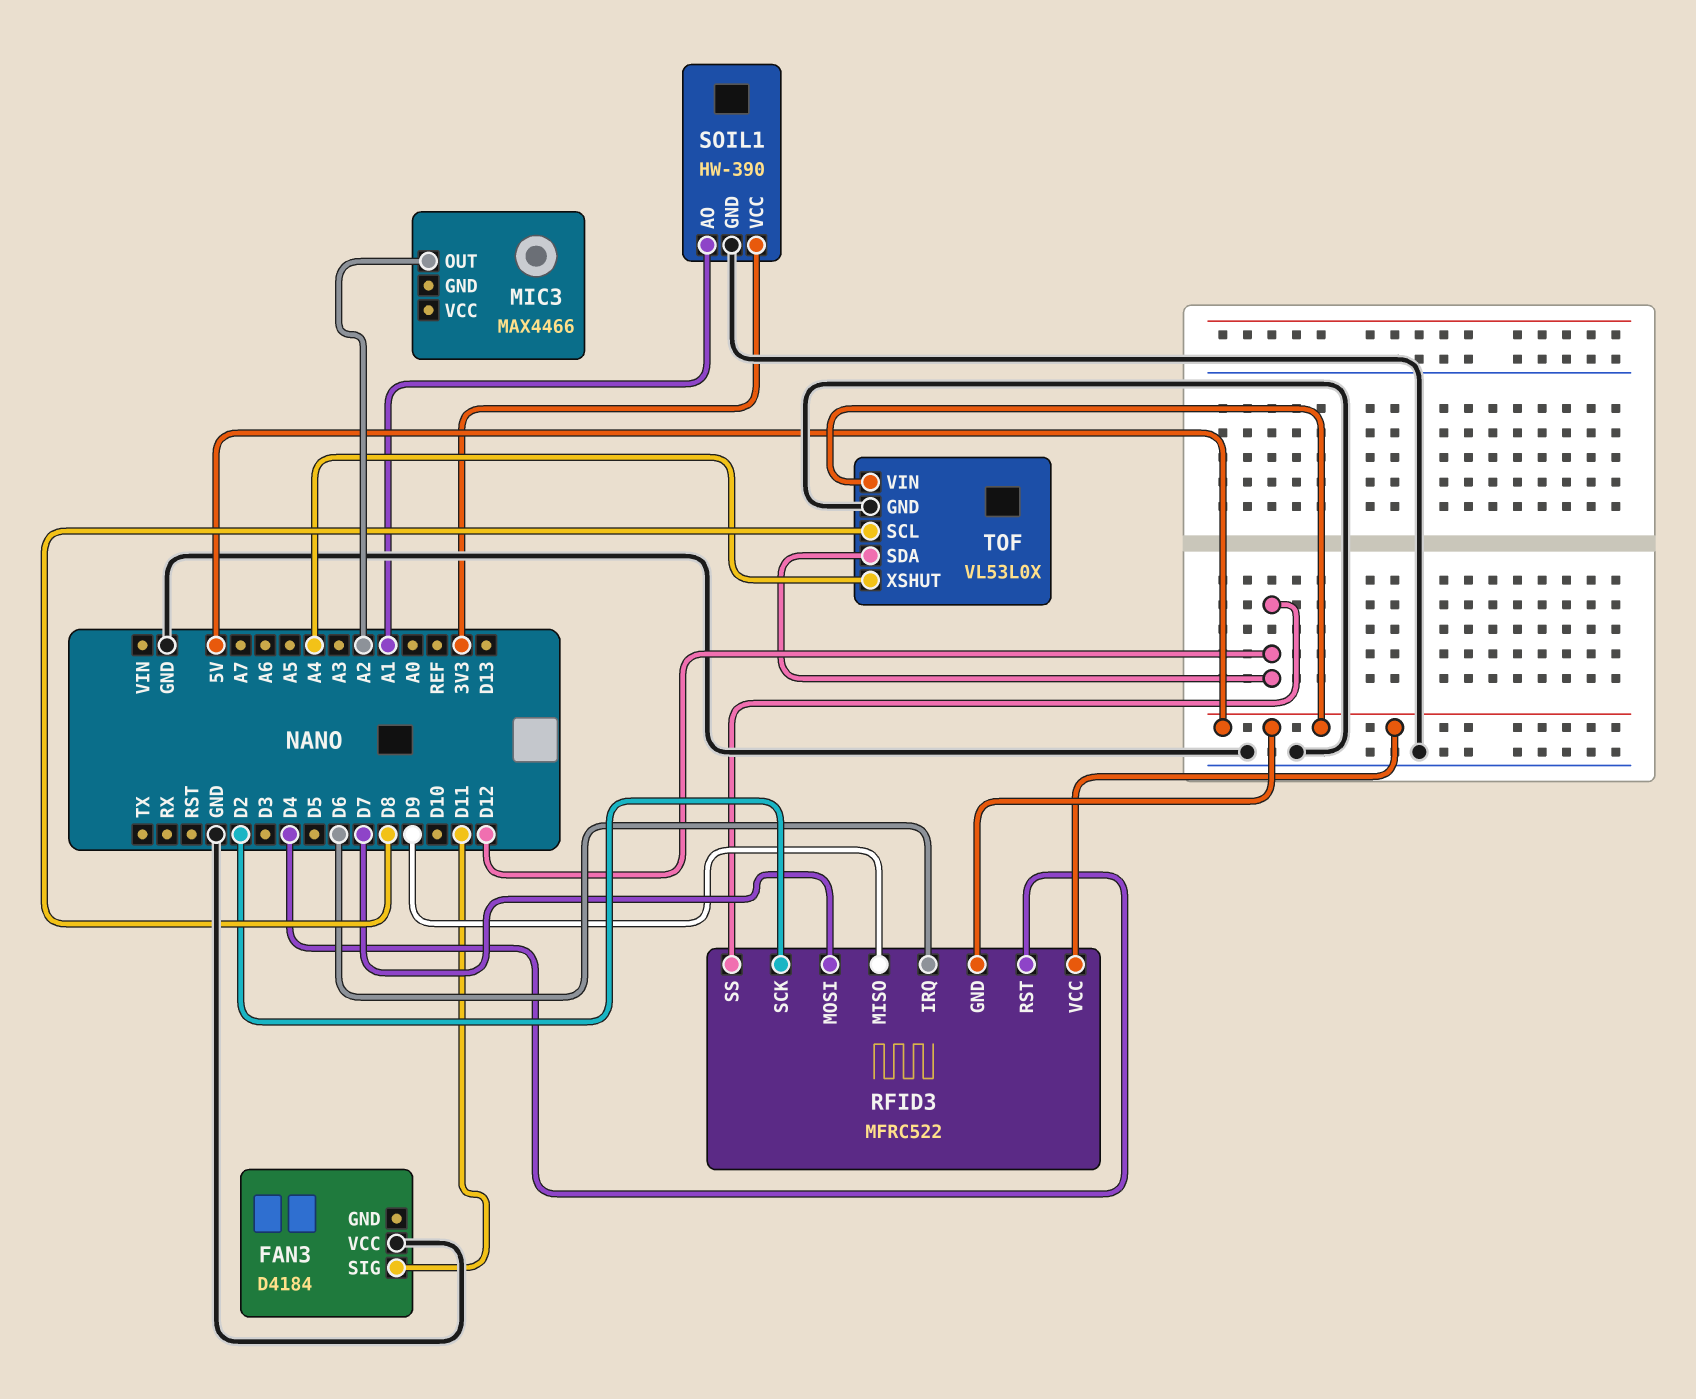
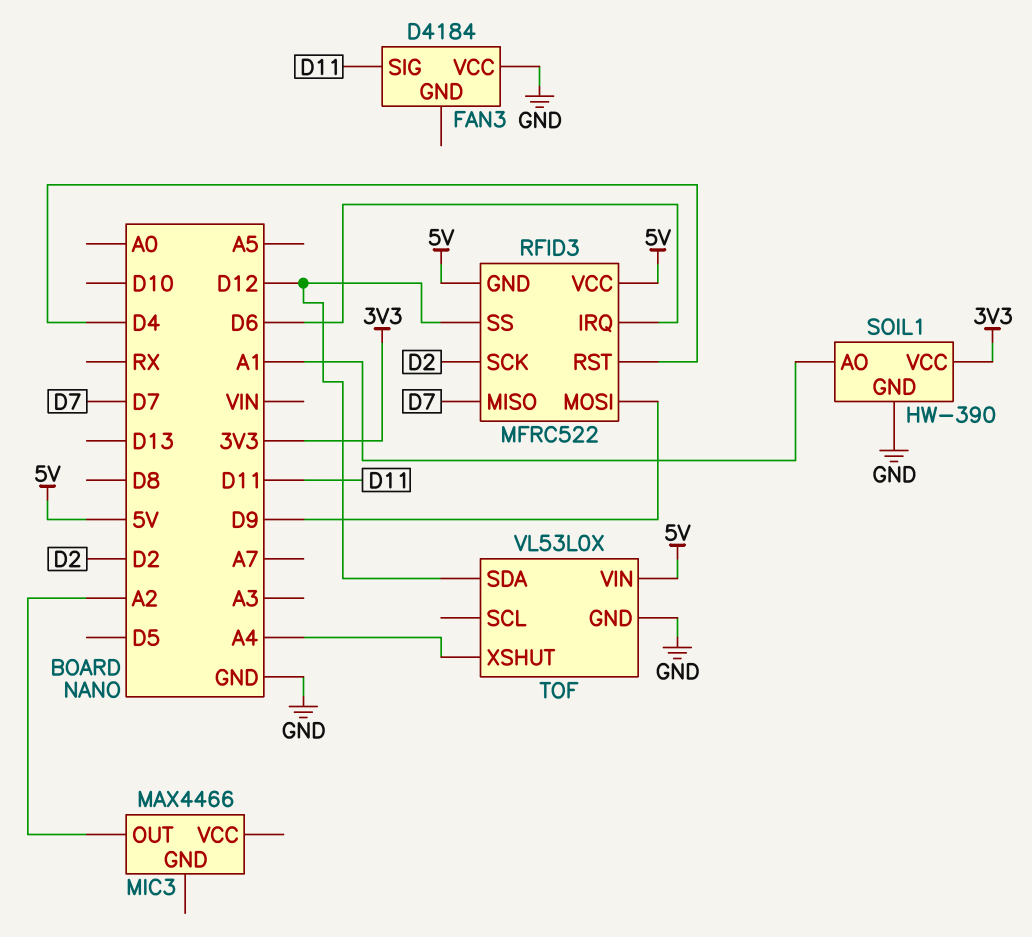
RFID3 pin MISO: D9 -> D7
RFID3 pin MOSI: D7 -> D9
TOF pin SCL: D8 -> none

